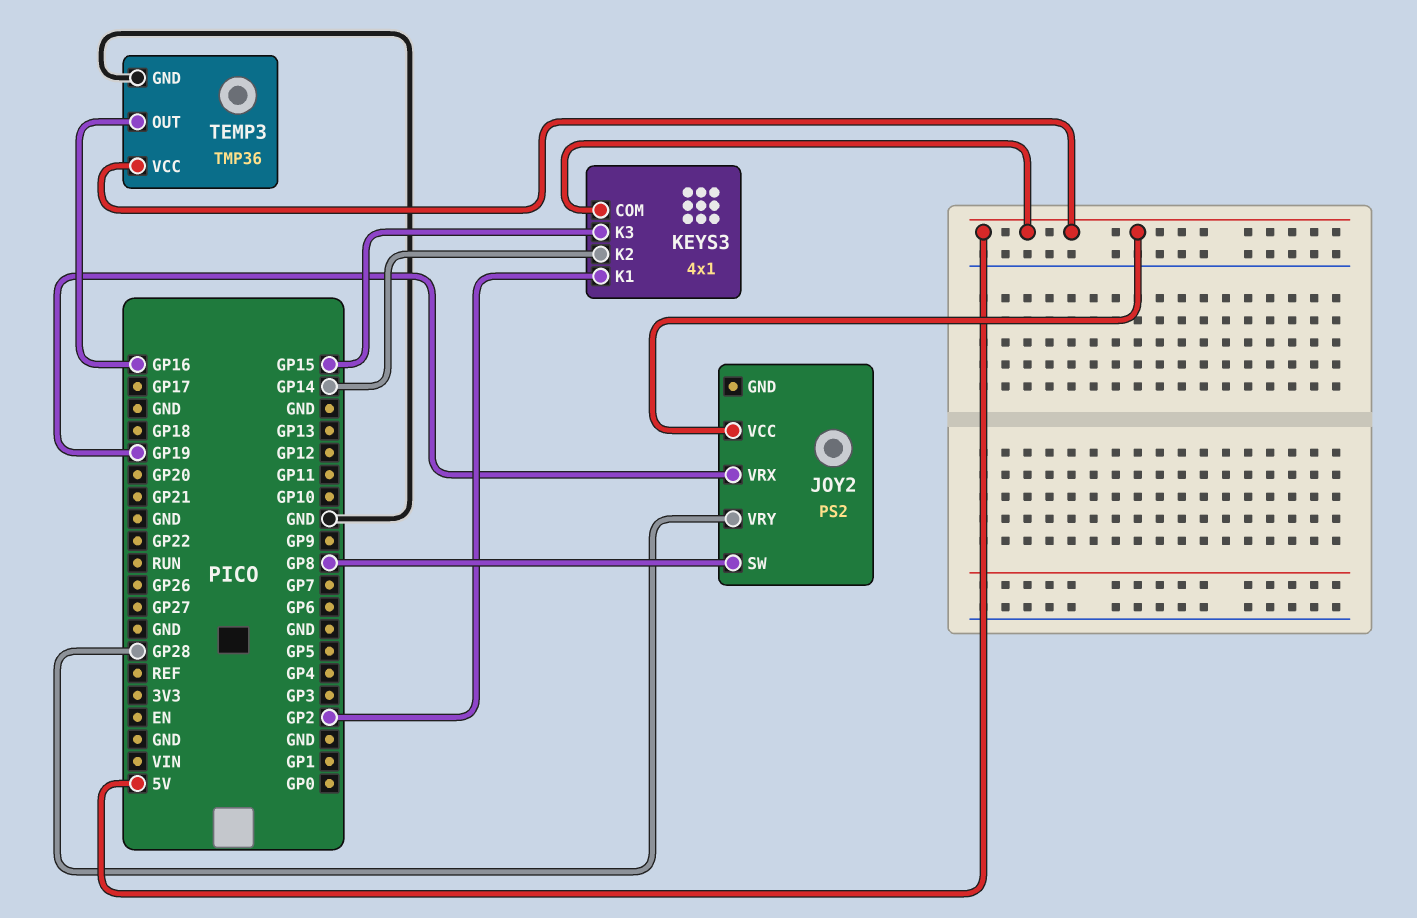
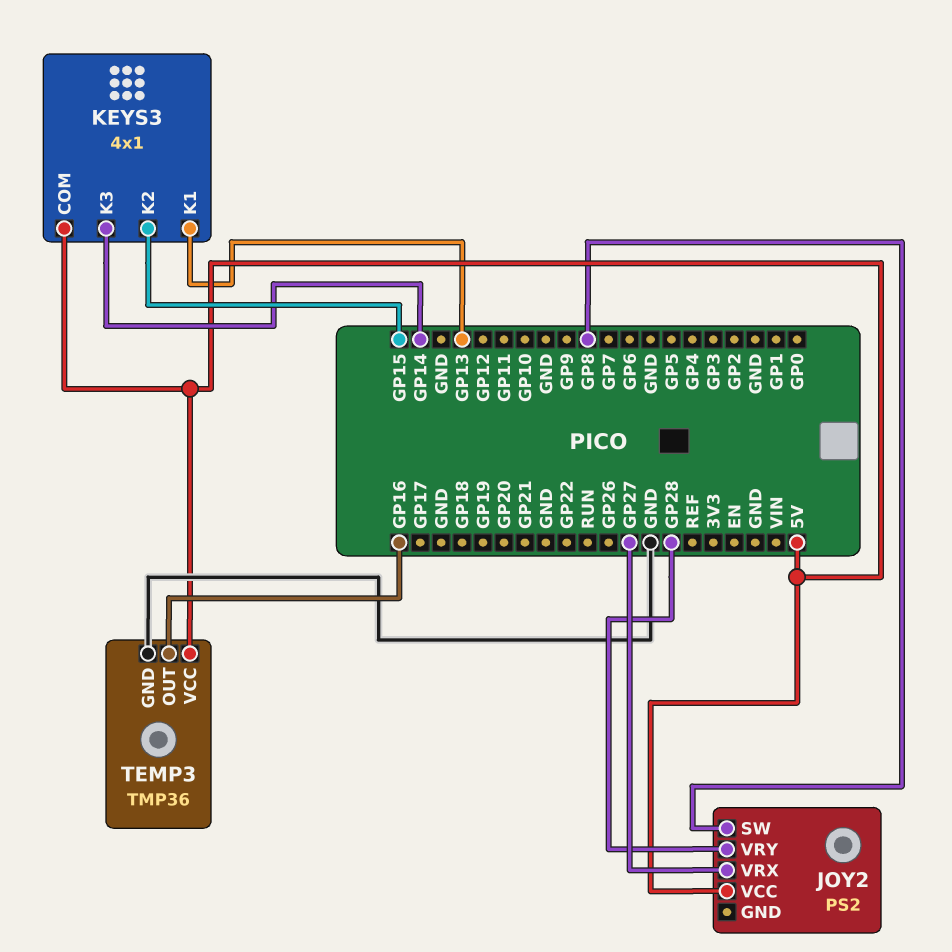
JOY2 pin VRX: GP19 -> GP27
KEYS3 pin K1: GP2 -> GP13
KEYS3 pin K2: GP14 -> GP15
KEYS3 pin K3: GP15 -> GP14

